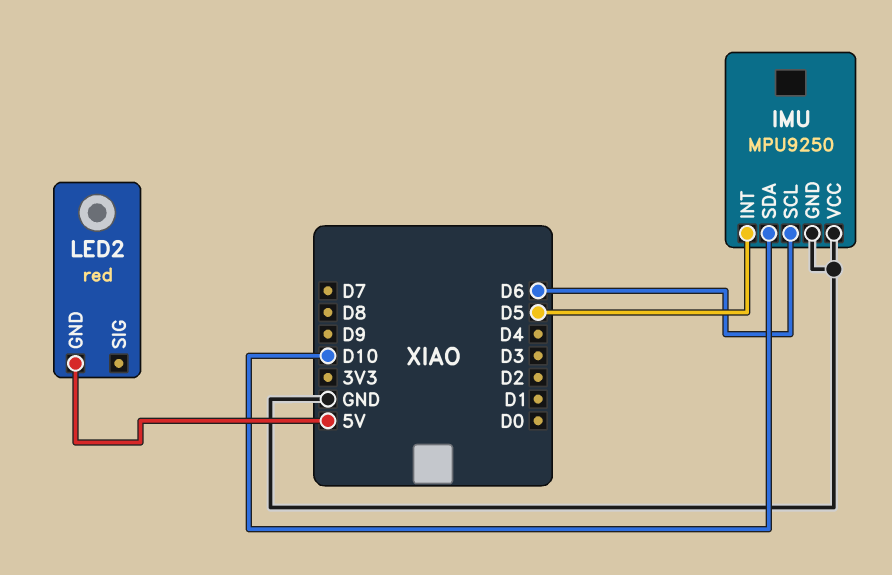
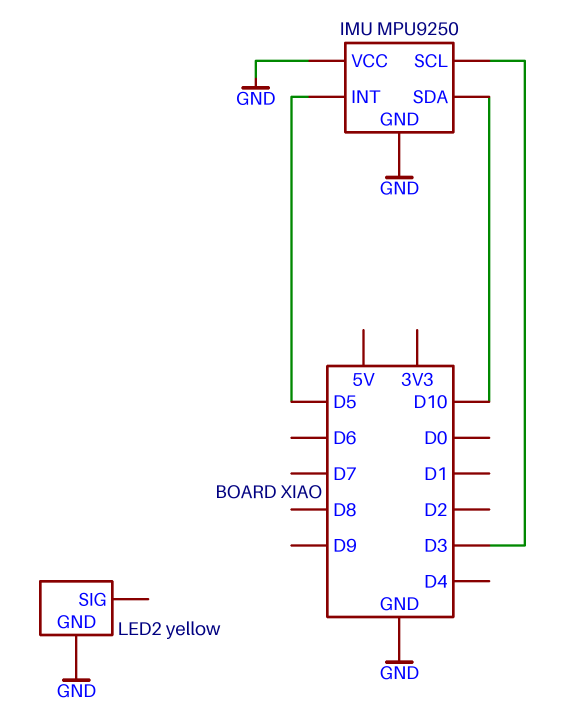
IMU pin SCL: D6 -> D3
LED2: red -> yellow
LED2 pin GND: 5V -> GND

